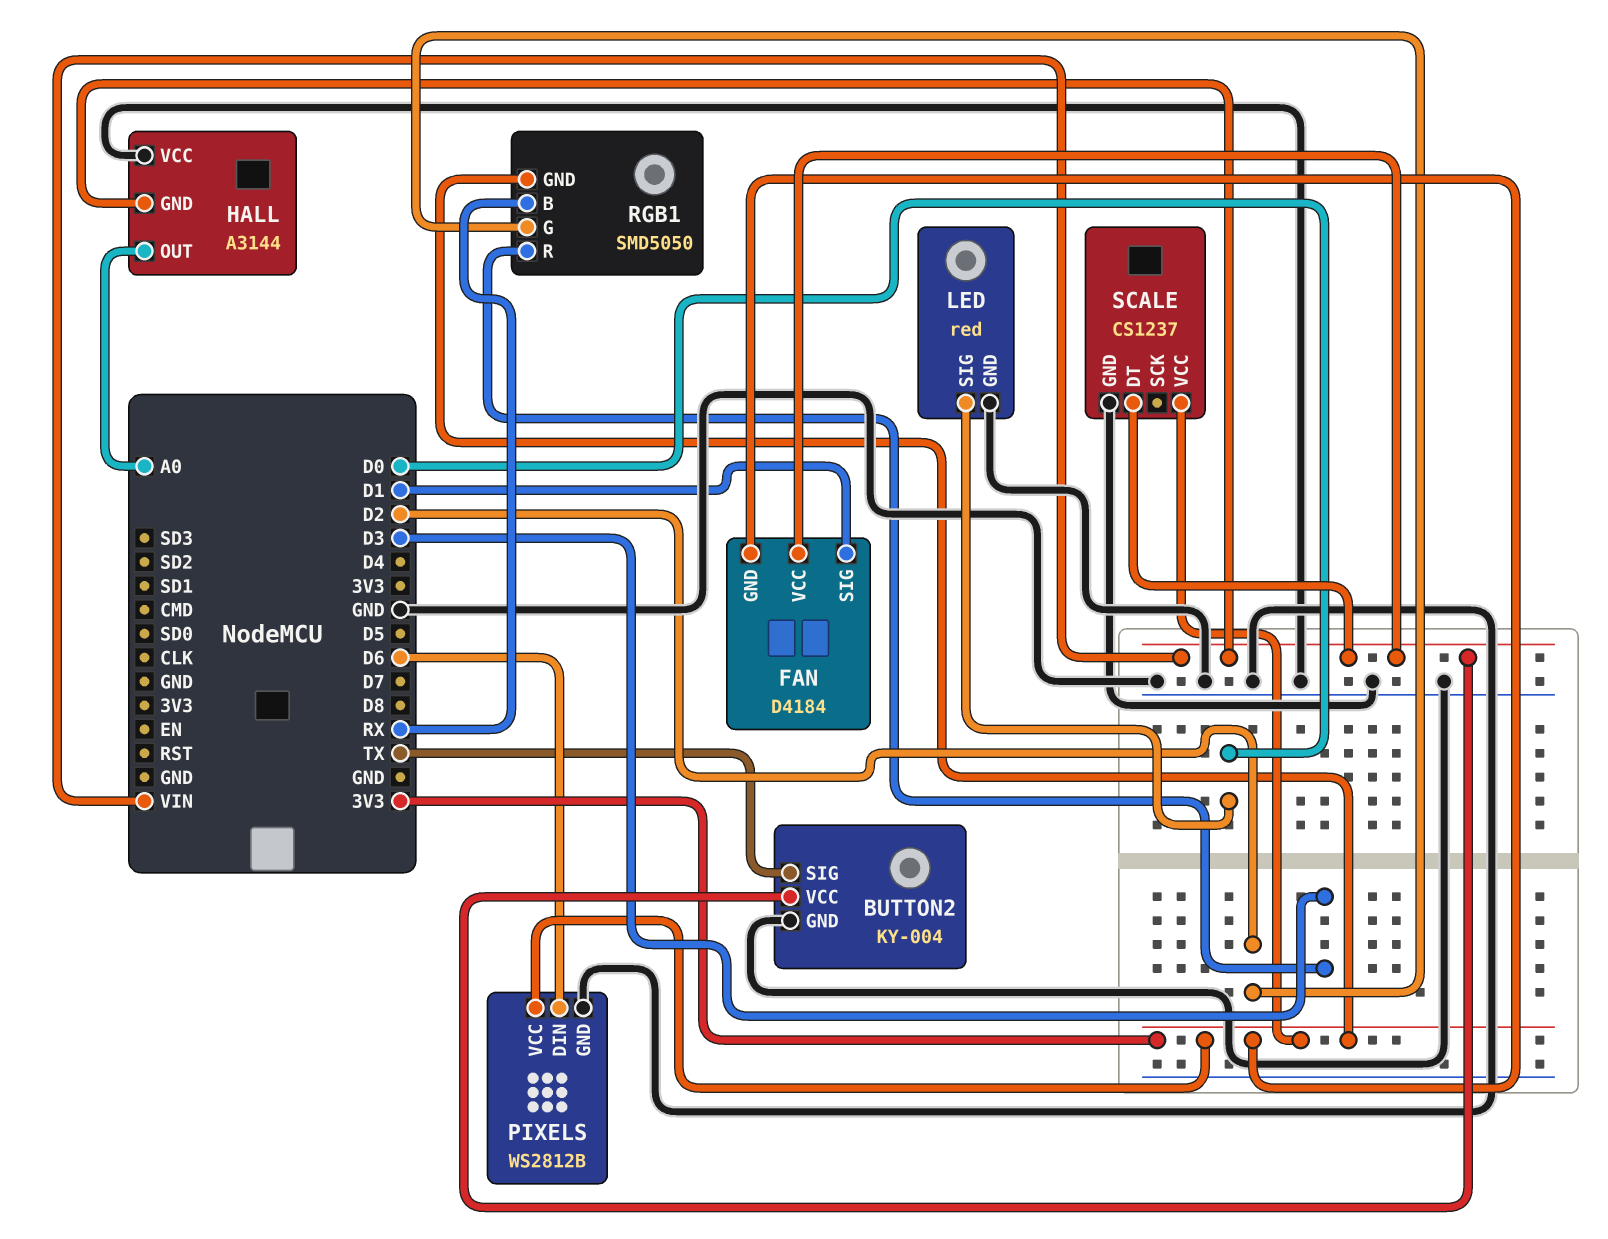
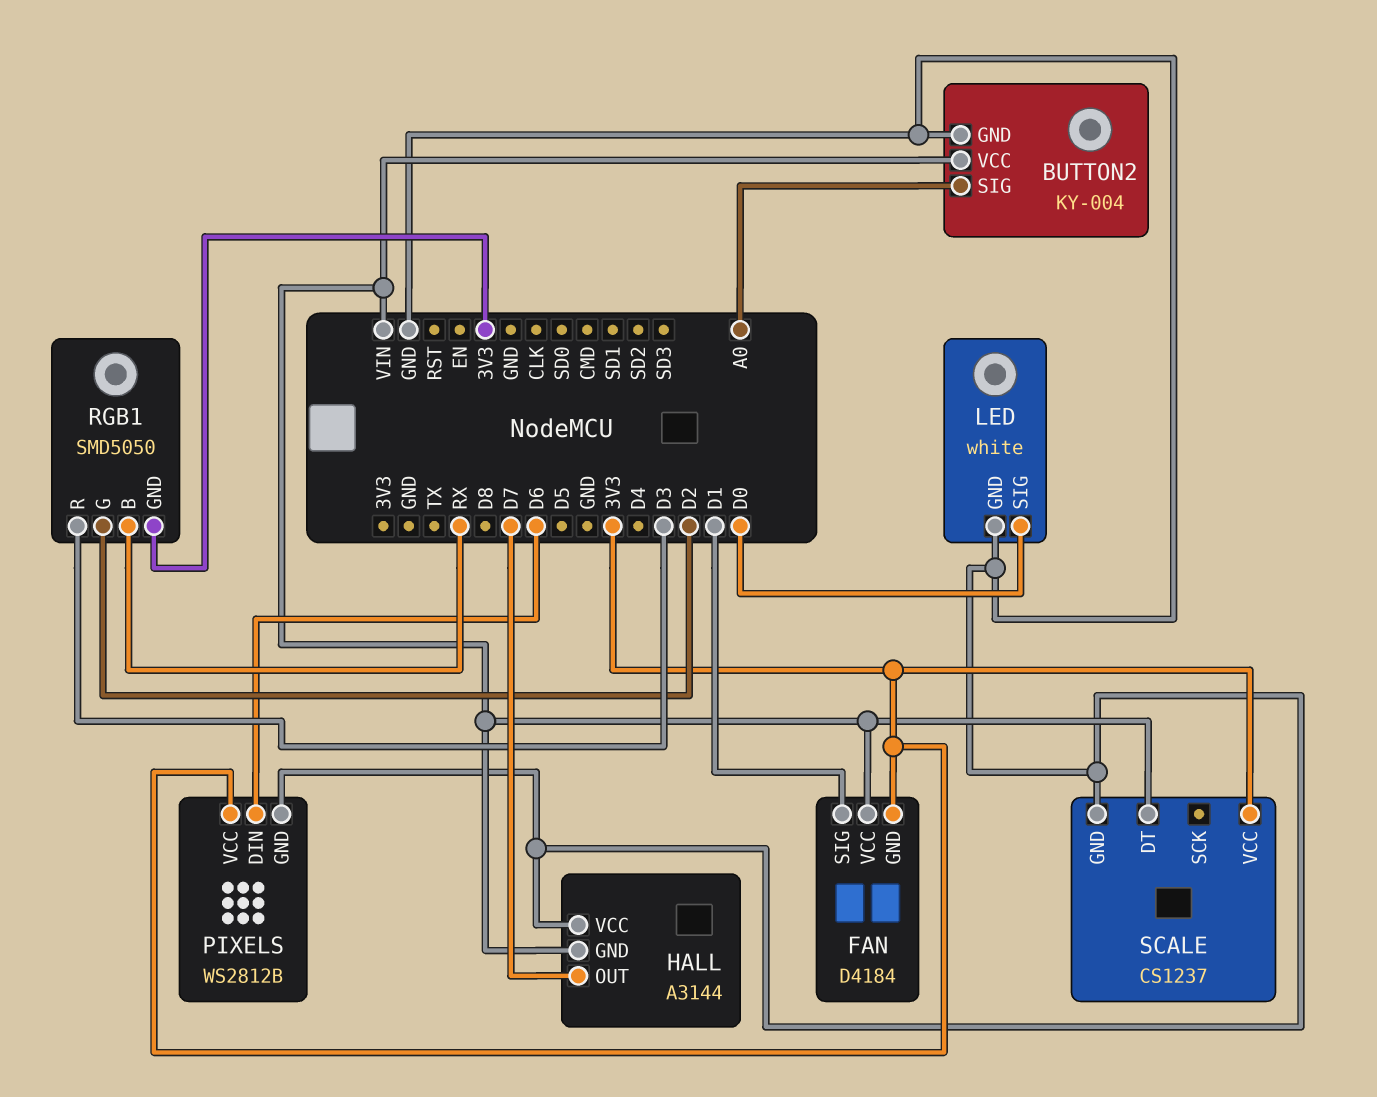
BUTTON2 pin SIG: TX -> A0
HALL pin OUT: A0 -> D7
LED: red -> white

